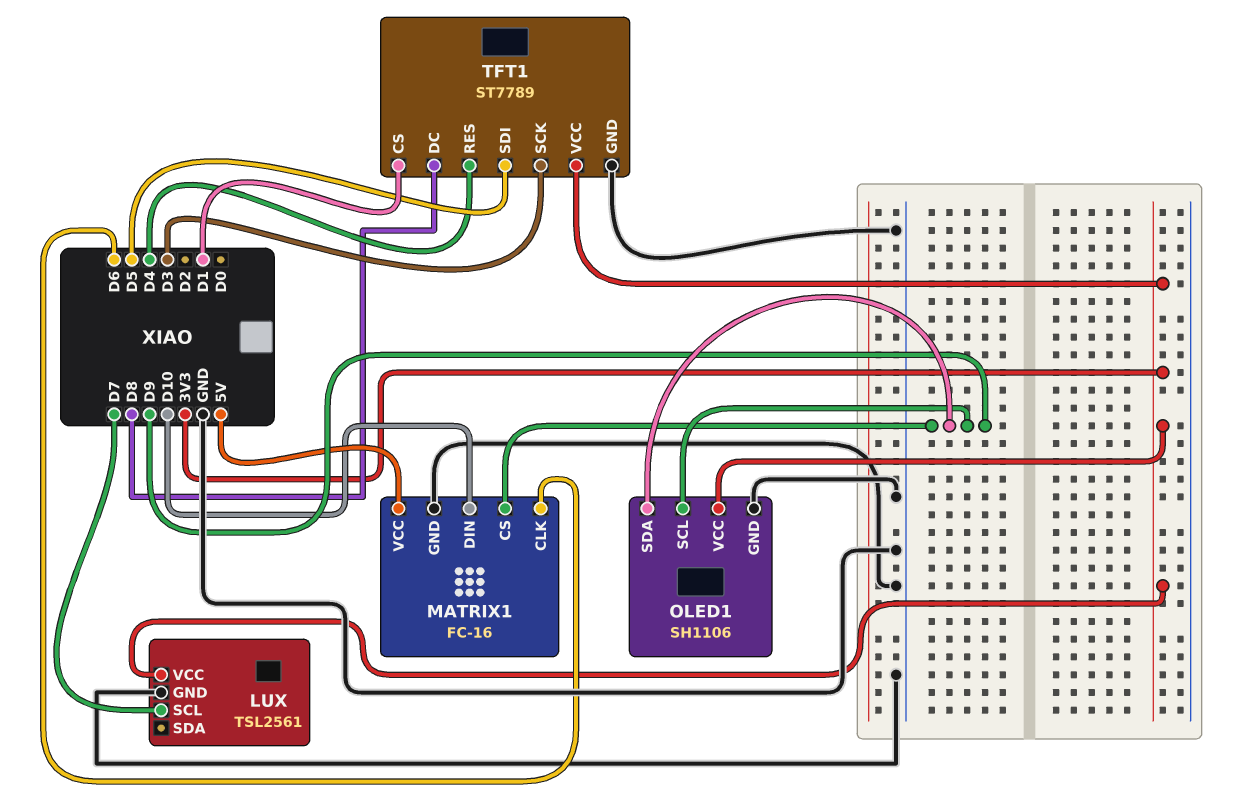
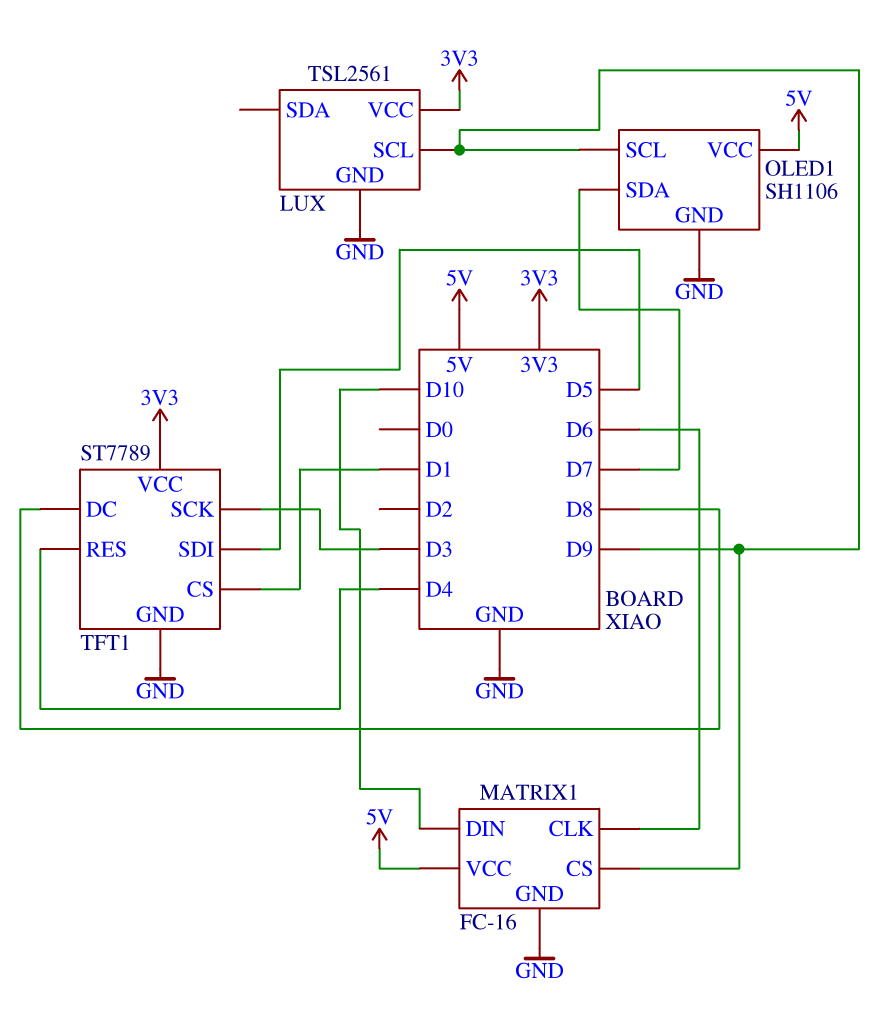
LUX pin SCL: D7 -> D9
OLED1 pin SDA: D9 -> D7
OLED1 pin VCC: 3V3 -> 5V

